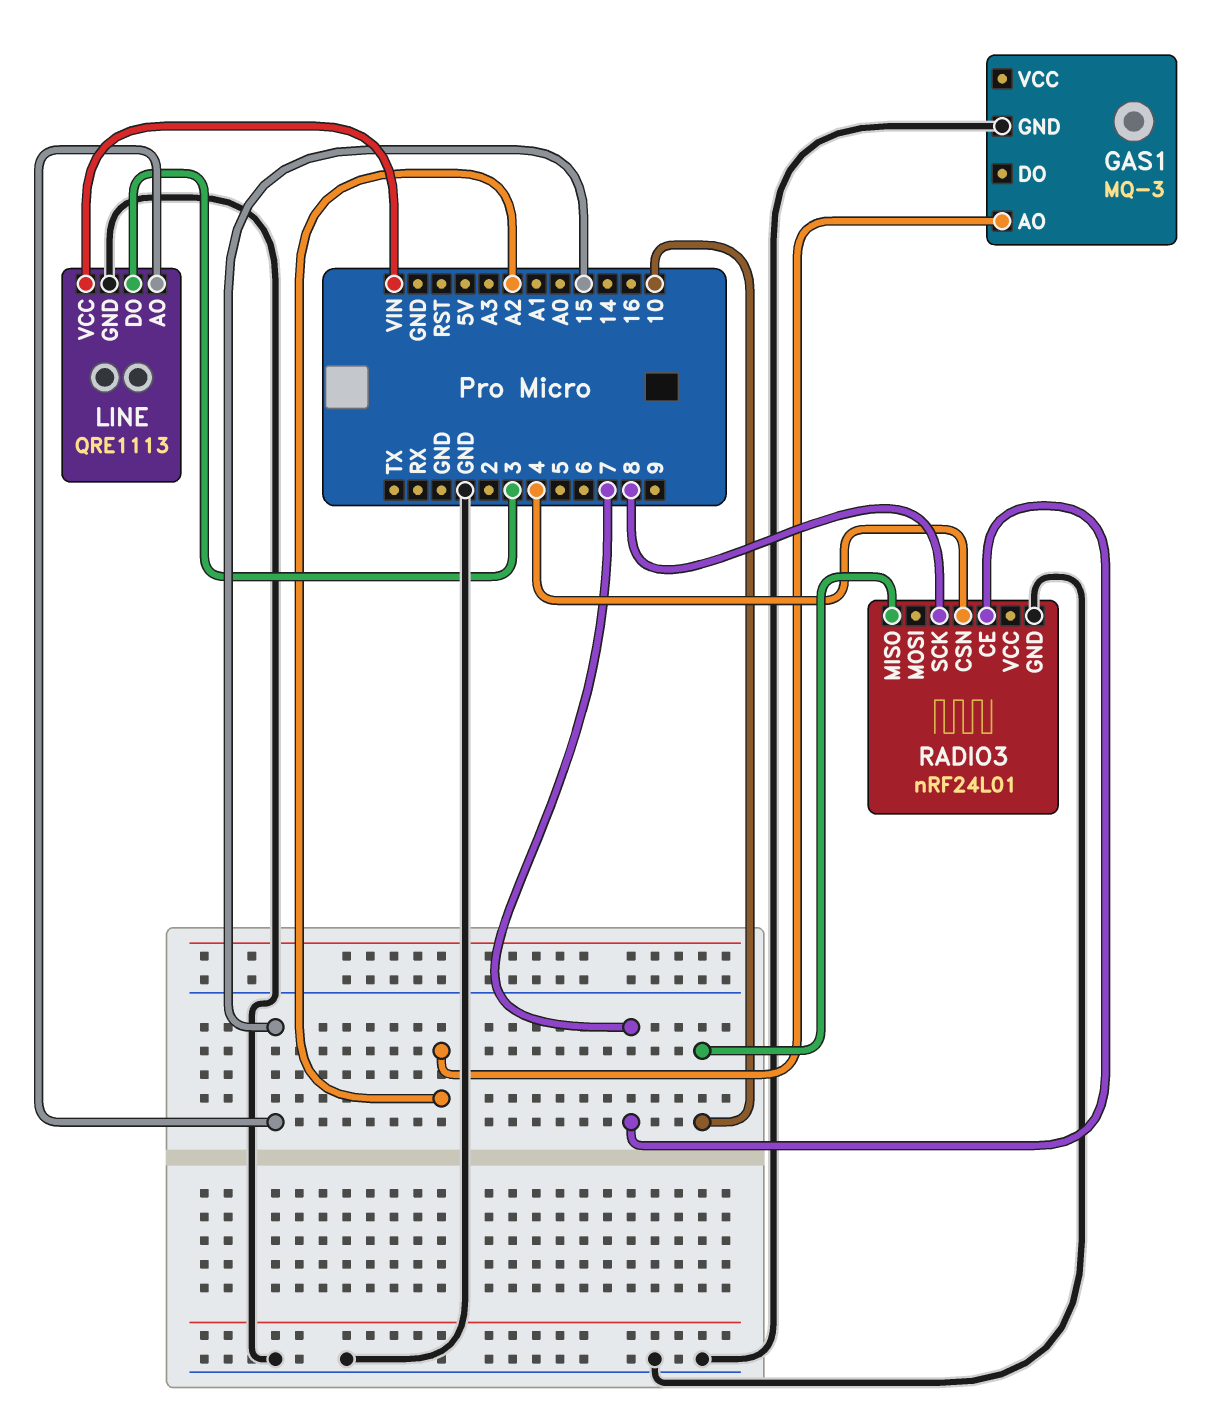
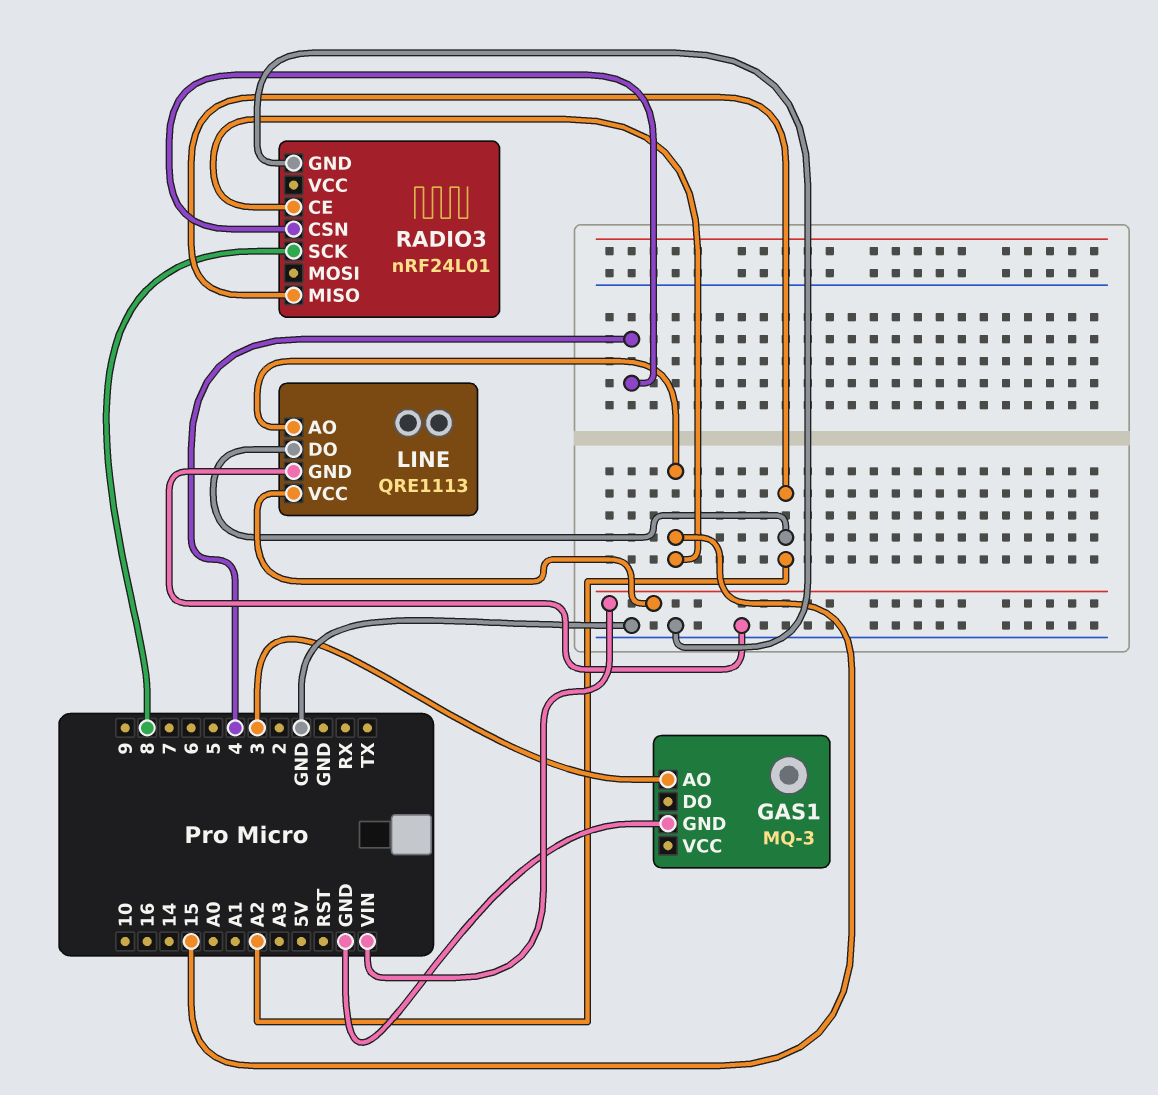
GAS1 pin AO: A2 -> 3
LINE pin DO: 3 -> A2
RADIO3 pin CE: 7 -> 15
RADIO3 pin MISO: 10 -> A2

